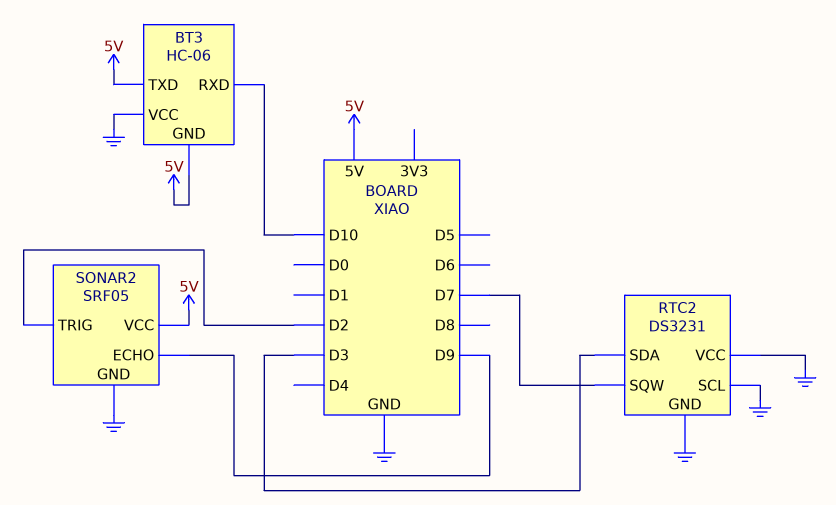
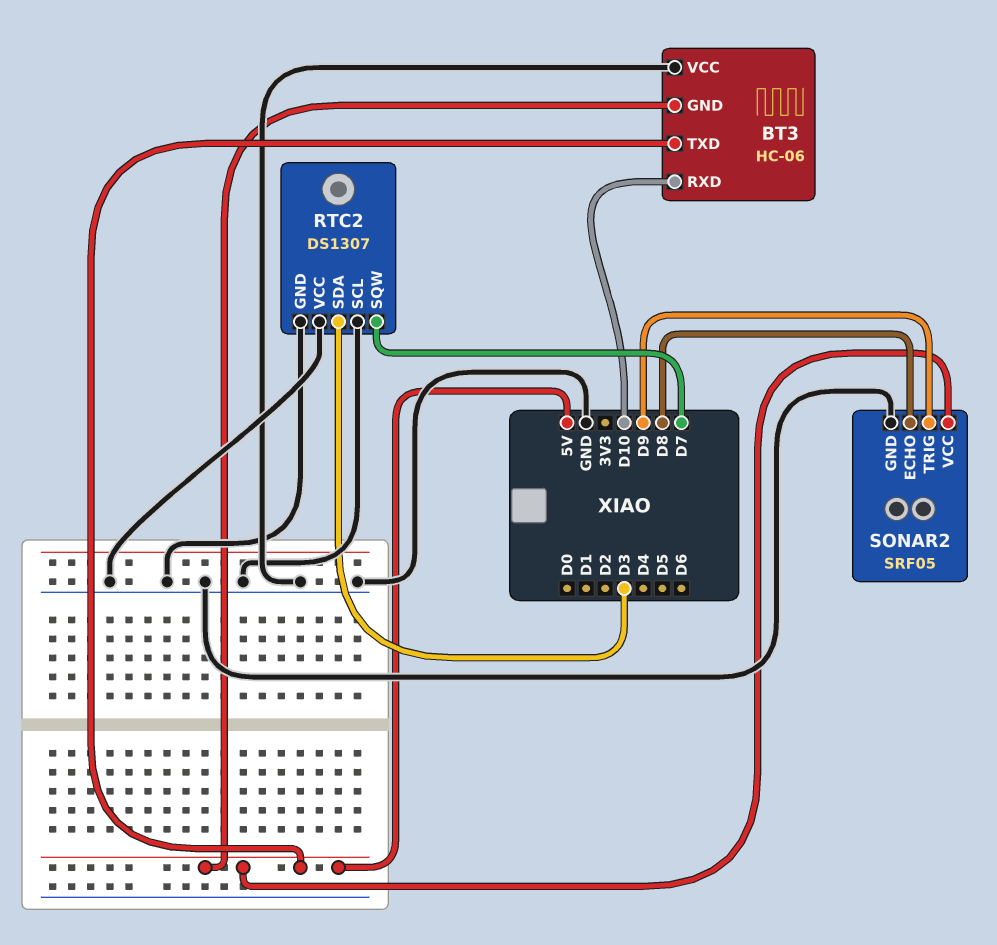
RTC2: DS3231 -> DS1307
SONAR2 pin ECHO: D9 -> D8
SONAR2 pin TRIG: D2 -> D9

